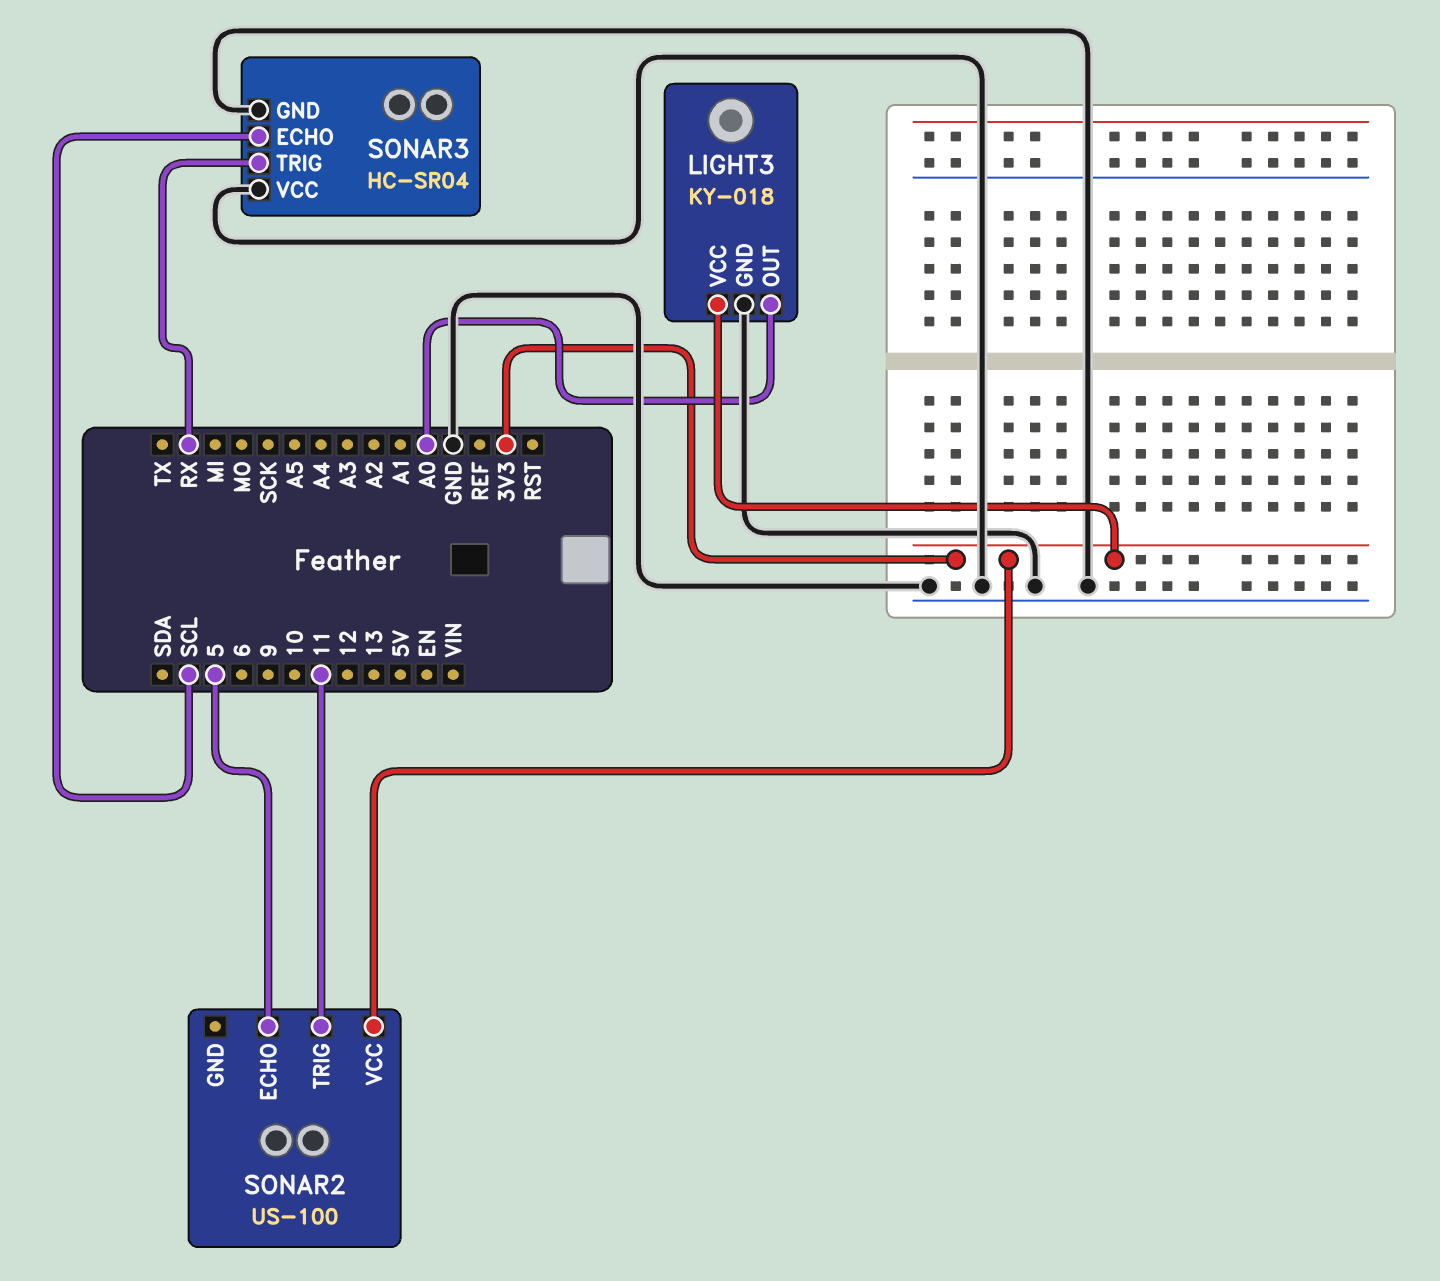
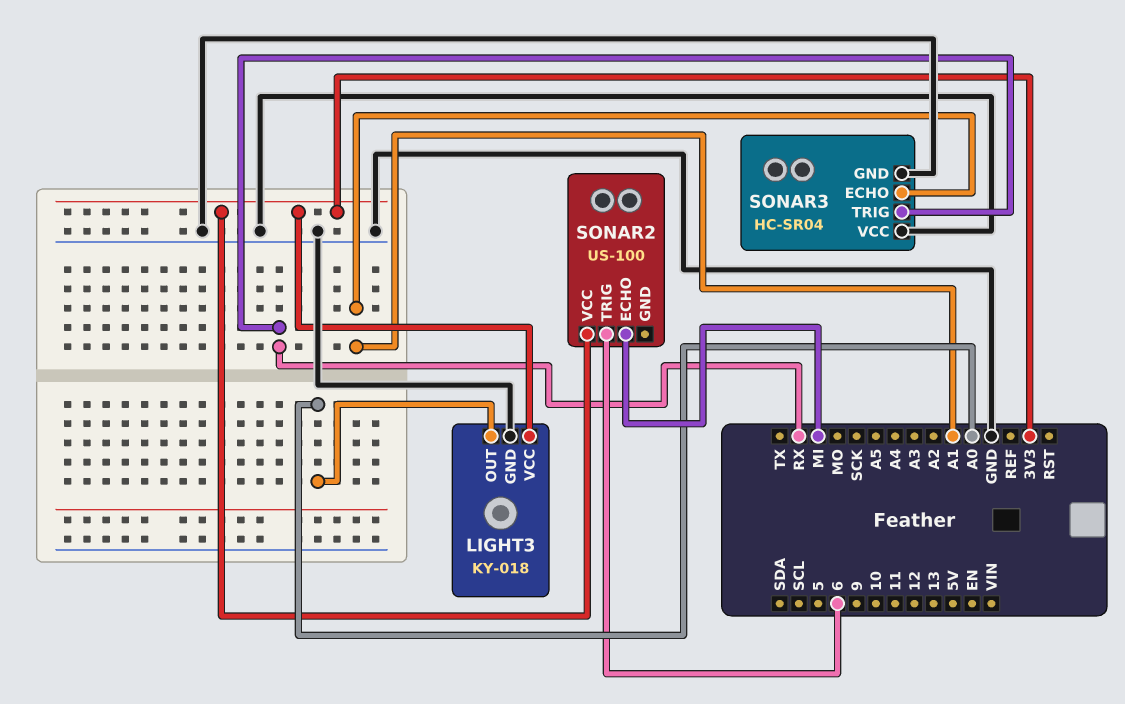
SONAR2 pin ECHO: 5 -> MI
SONAR2 pin TRIG: 11 -> 6
SONAR3 pin ECHO: SCL -> A1

